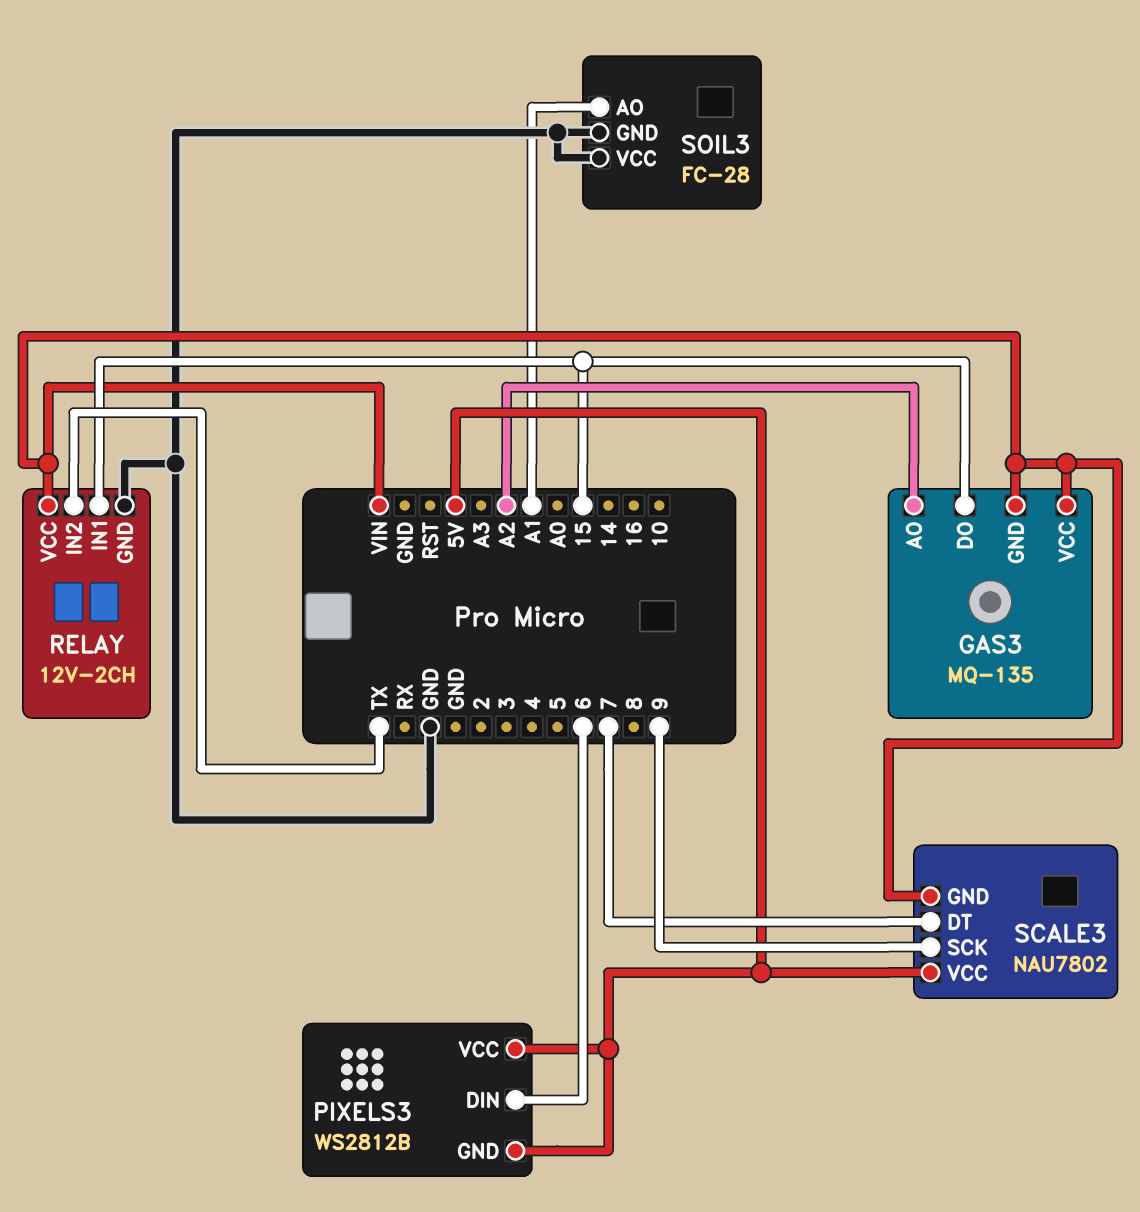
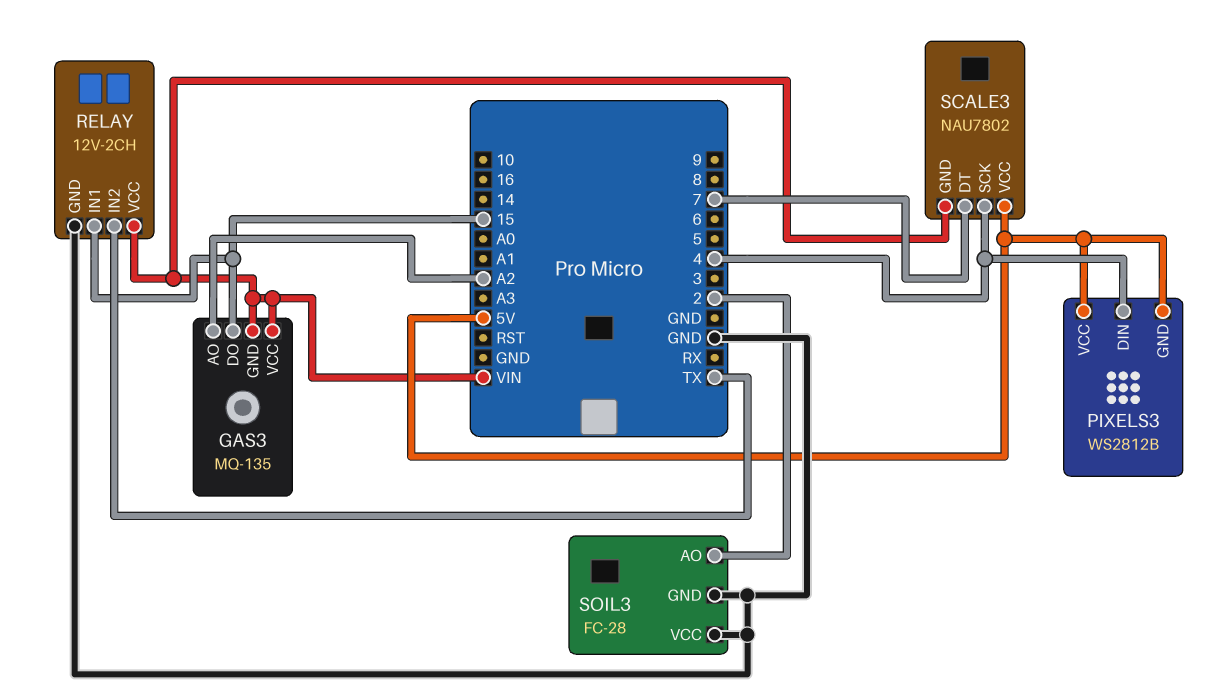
PIXELS3 pin DIN: 6 -> 4
SCALE3 pin SCK: 9 -> 4
SOIL3 pin AO: A1 -> 2

